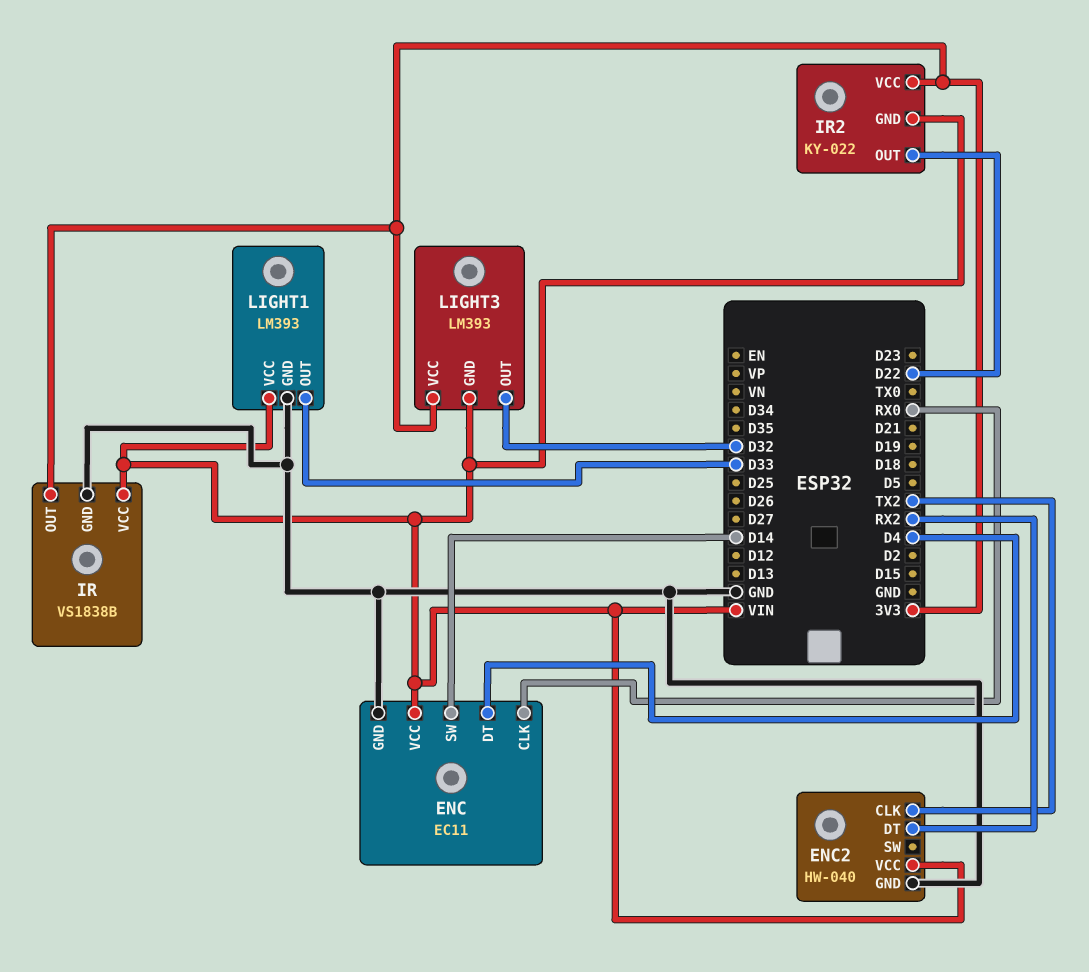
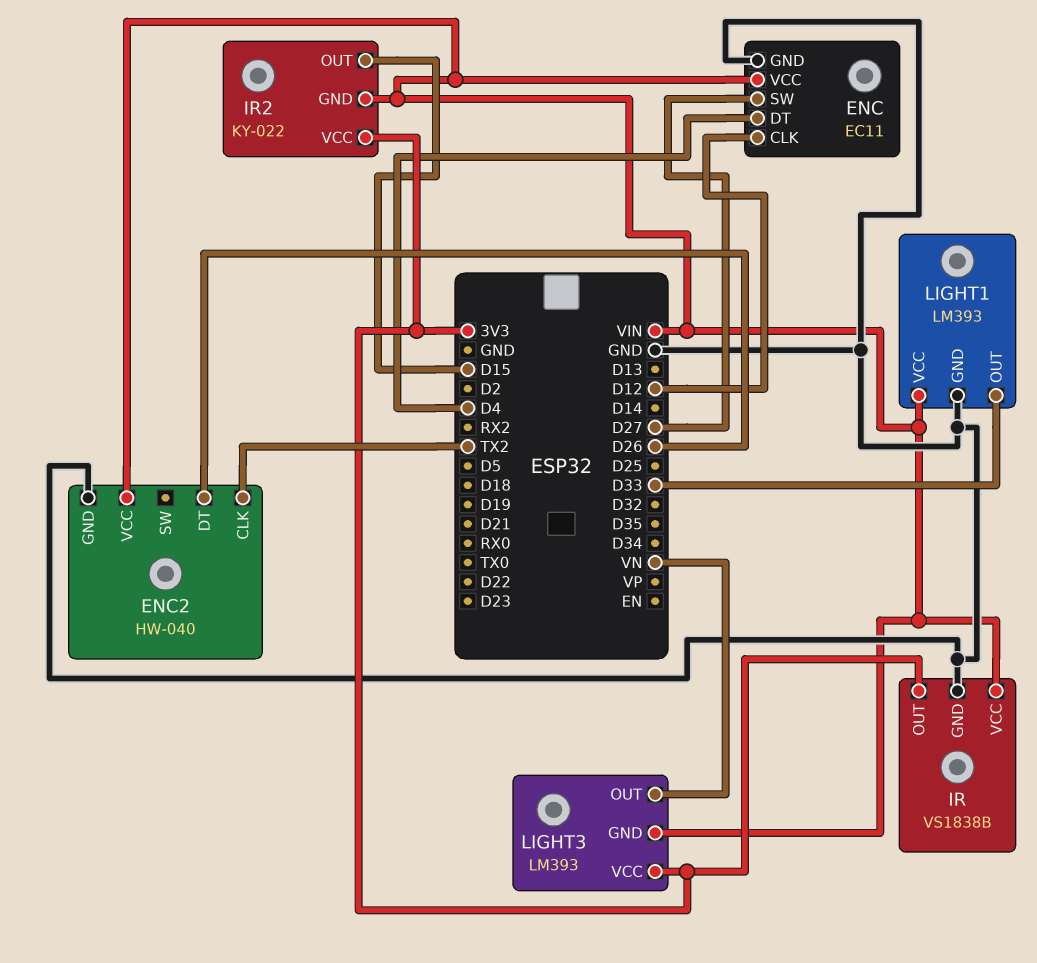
ENC pin CLK: RX0 -> D12
ENC pin SW: D14 -> D27
ENC2 pin DT: RX2 -> D26
IR2 pin OUT: D22 -> D15
LIGHT3 pin OUT: D32 -> VN

